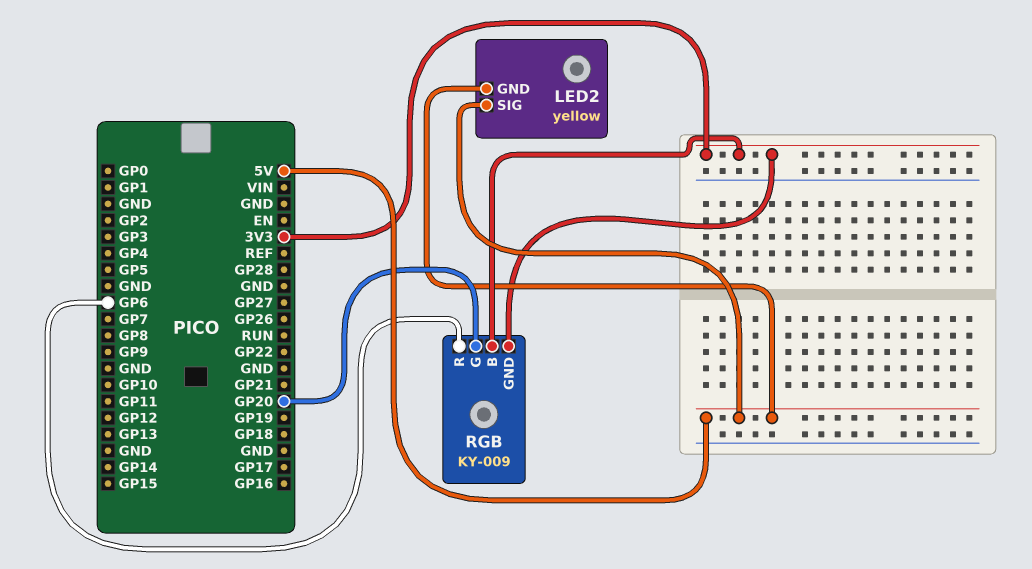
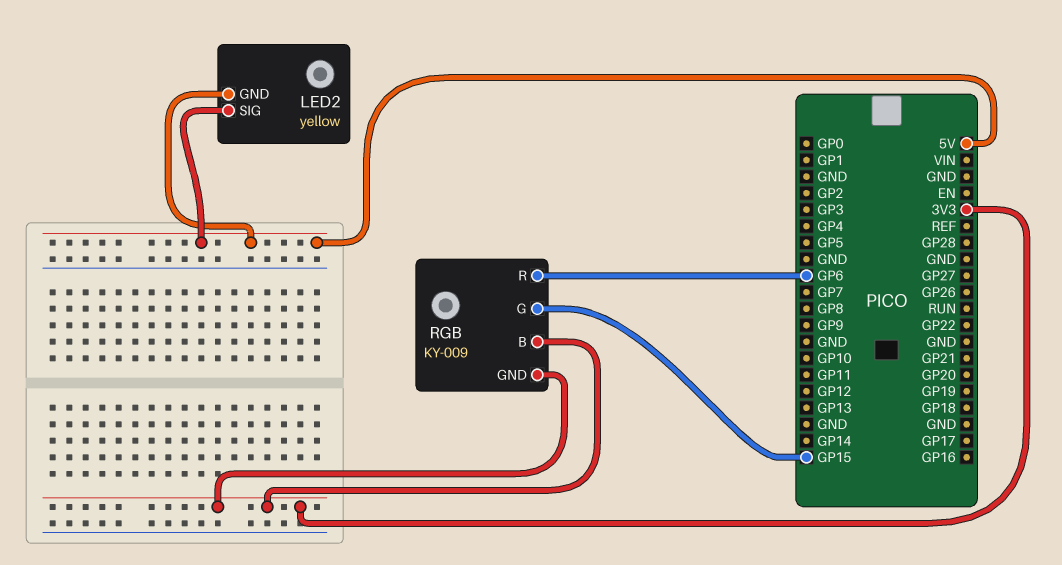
RGB pin G: GP20 -> GP15

